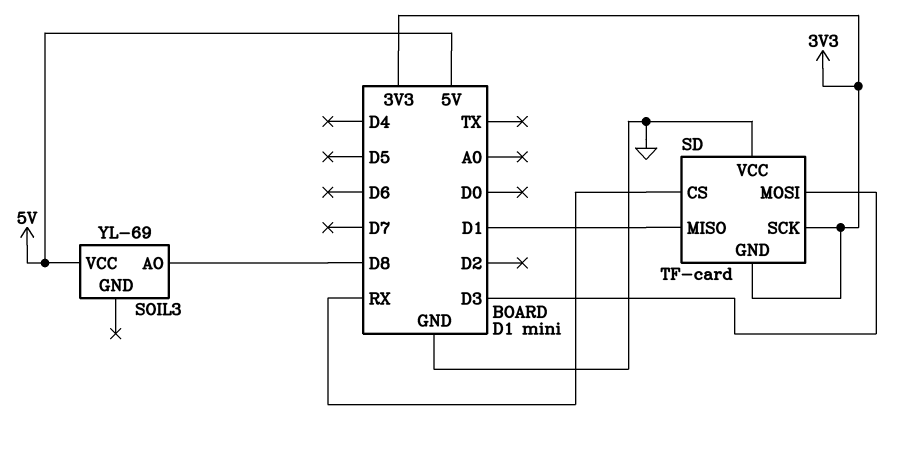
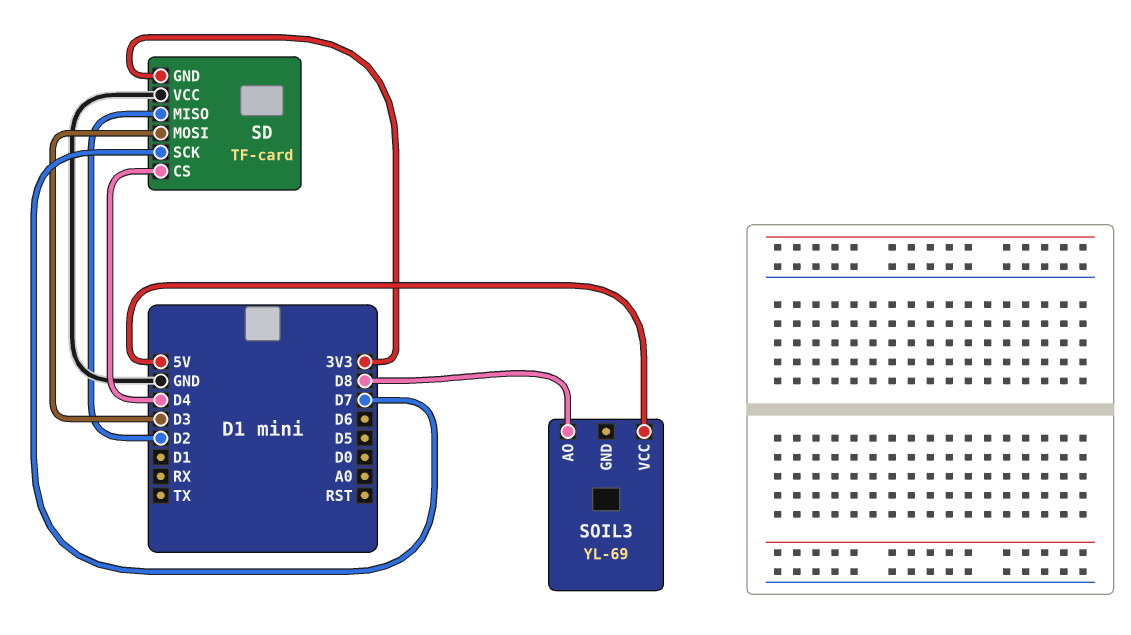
SD pin CS: RX -> D4
SD pin MISO: D1 -> D2
SD pin SCK: 3V3 -> D7

